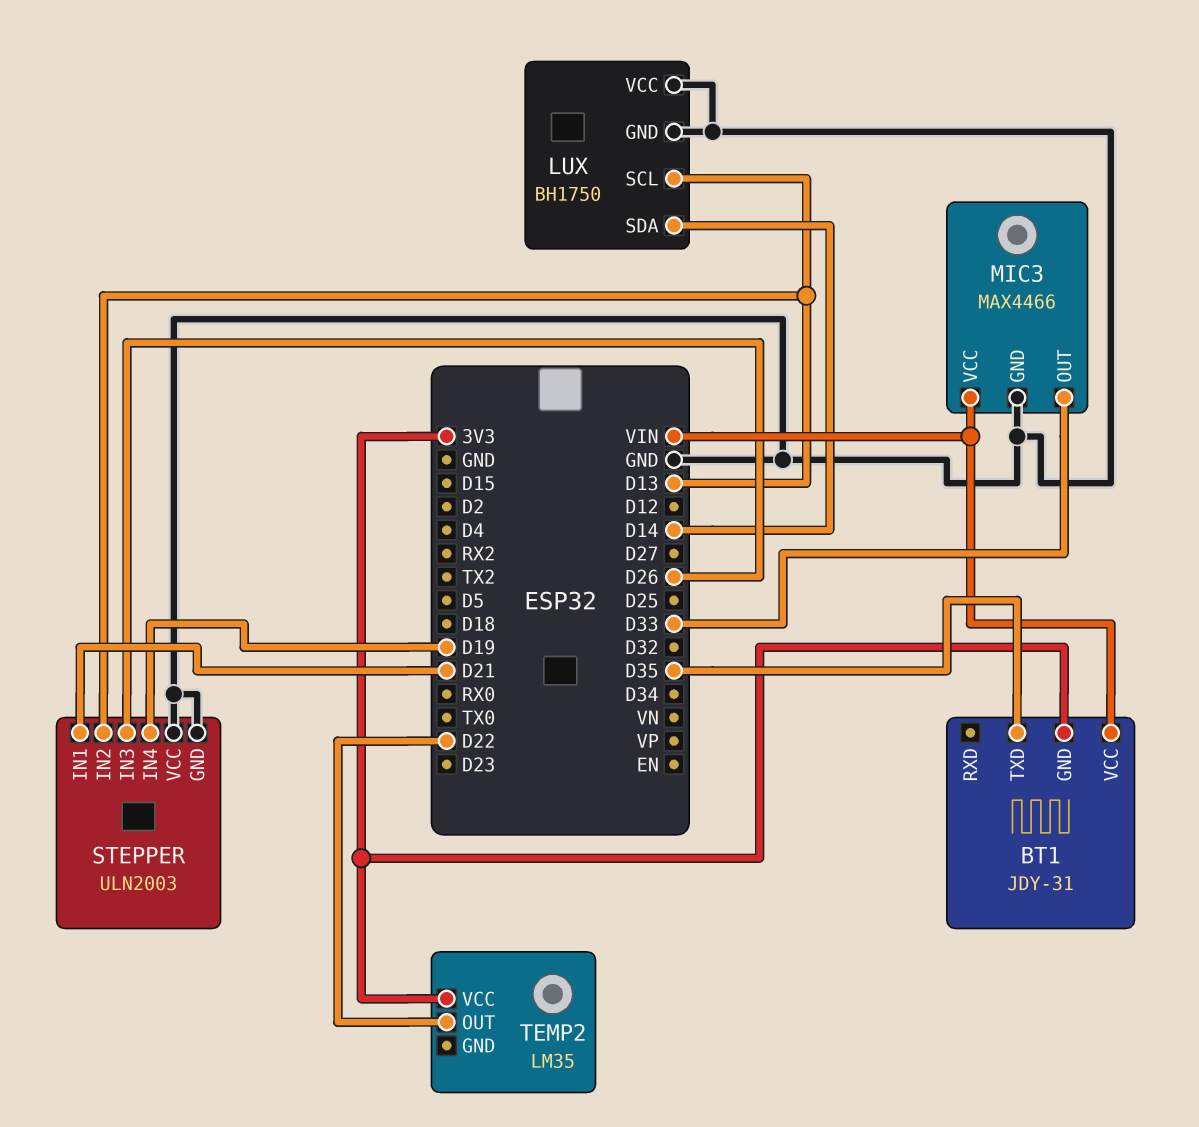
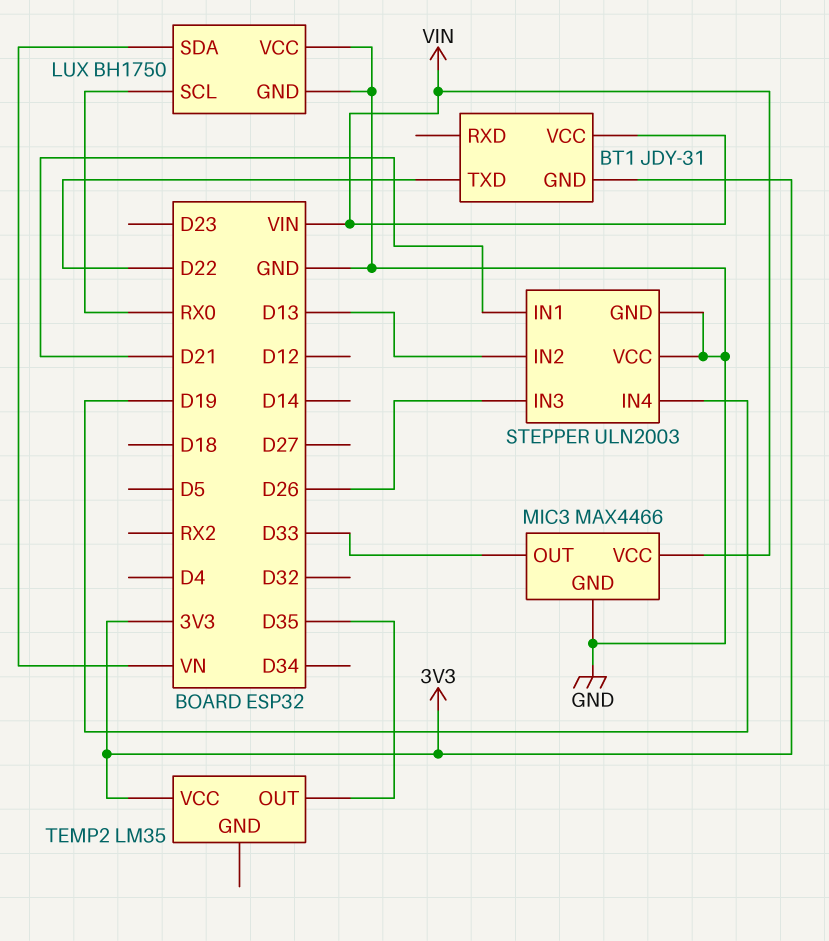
BT1 pin TXD: D35 -> D22
LUX pin SCL: D13 -> RX0
LUX pin SDA: D14 -> VN
TEMP2 pin OUT: D22 -> D35

